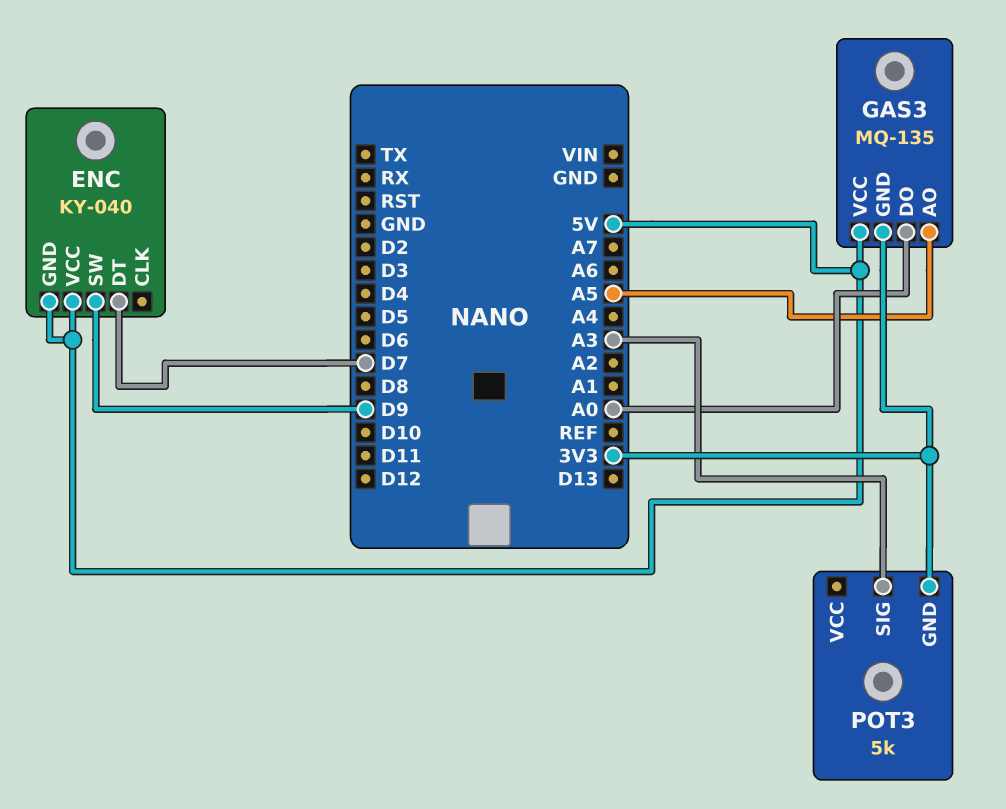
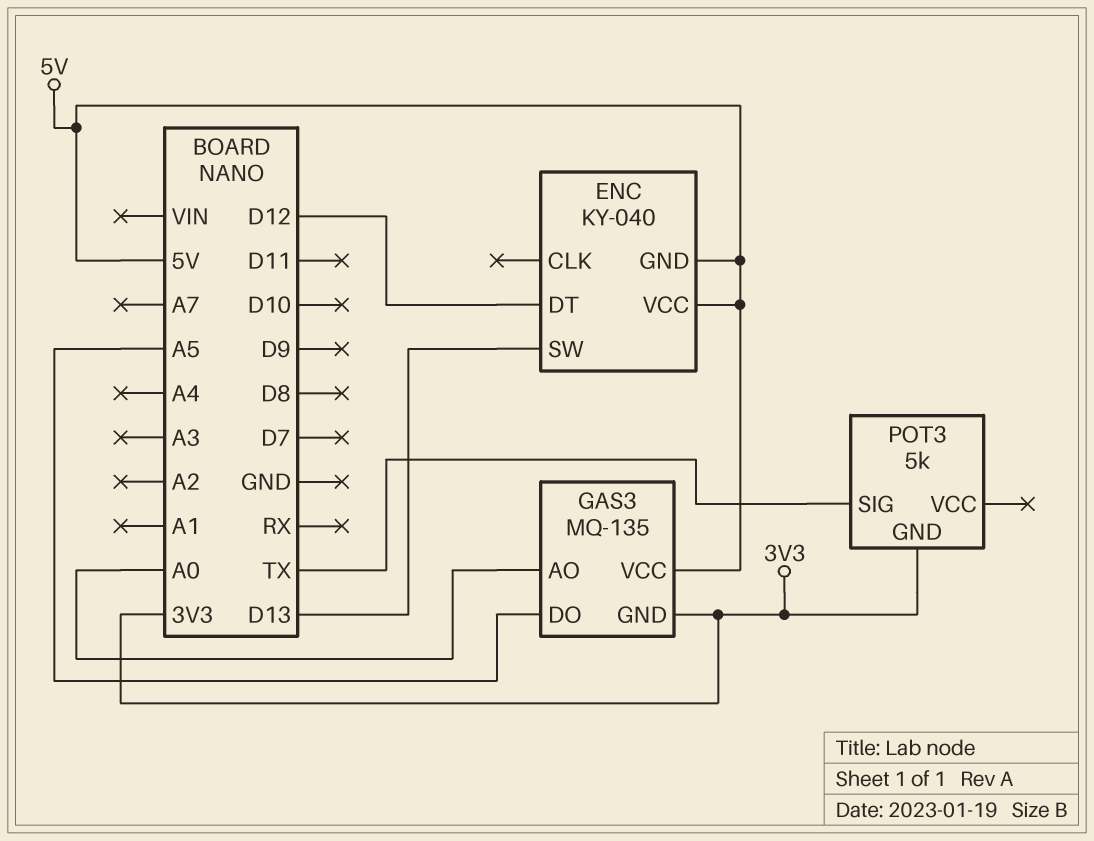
ENC pin DT: D7 -> D12
ENC pin SW: D9 -> D13
GAS3 pin AO: A5 -> A0
GAS3 pin DO: A0 -> A5
POT3 pin SIG: A3 -> TX

